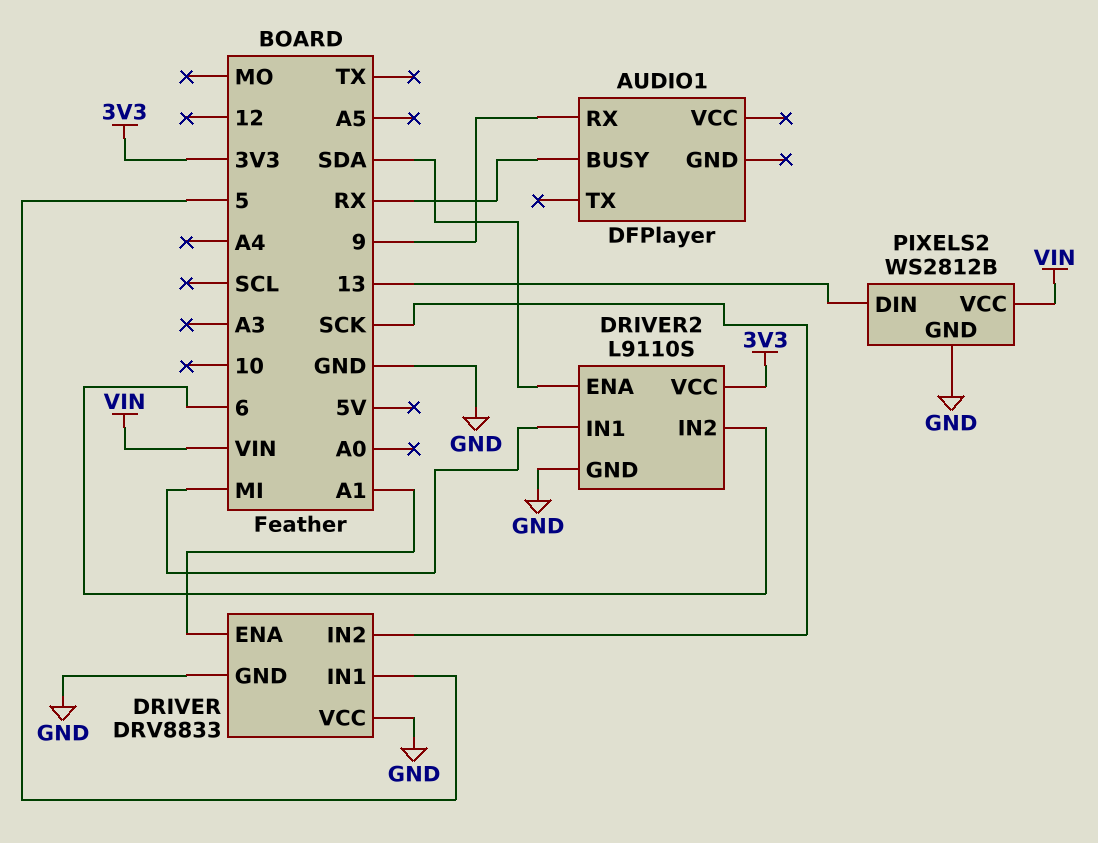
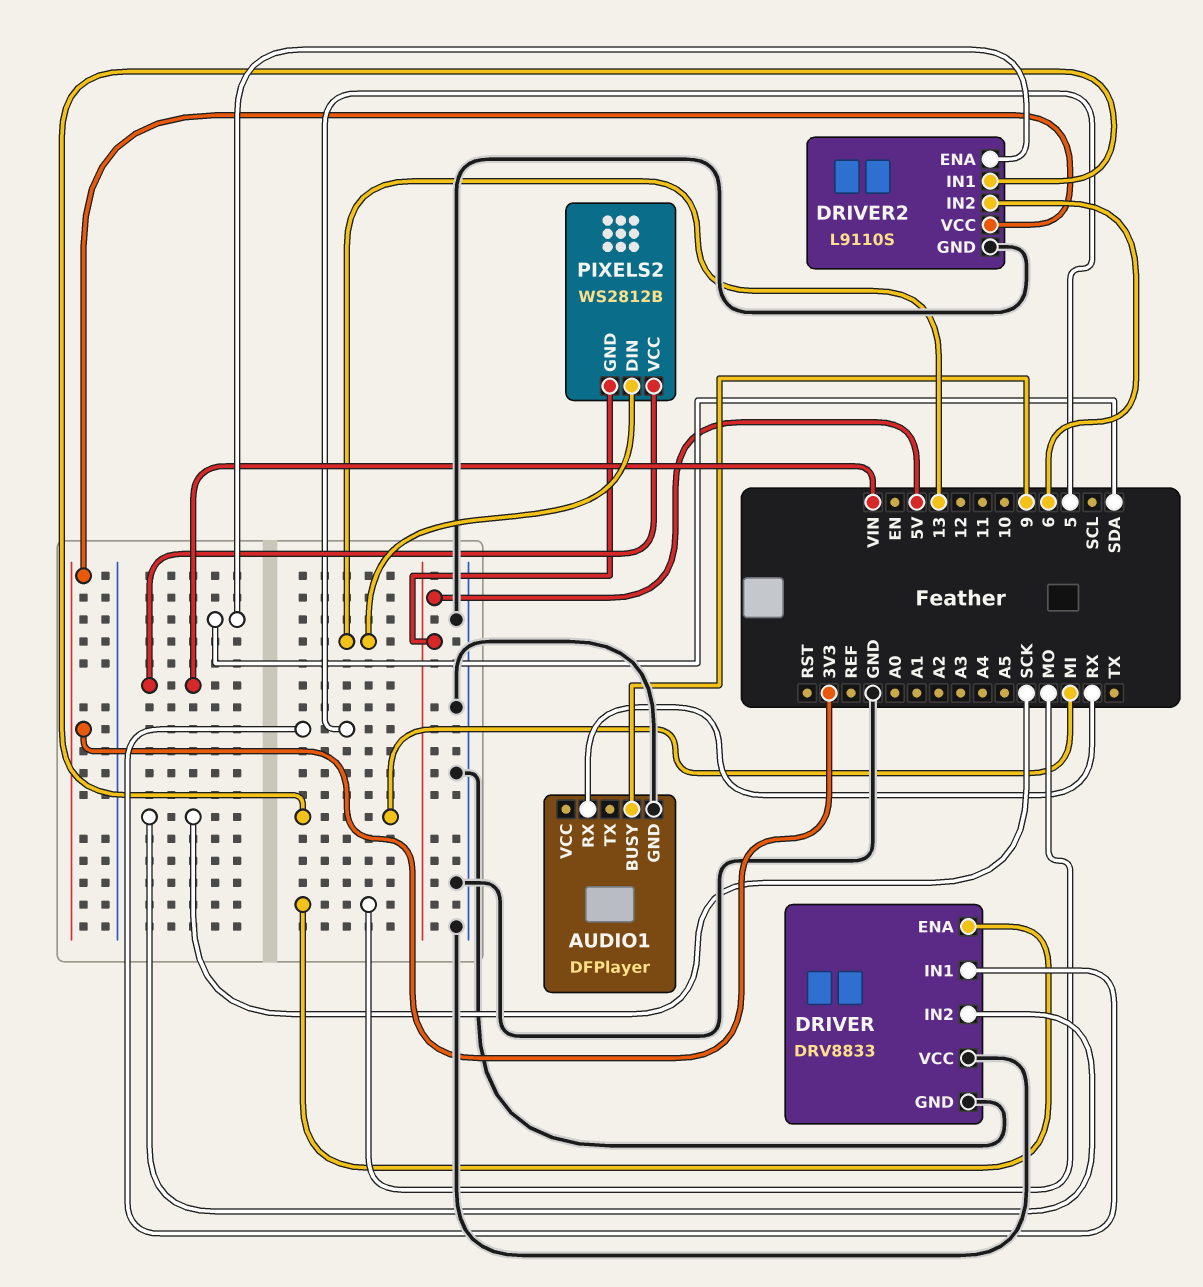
AUDIO1 pin BUSY: RX -> 9
AUDIO1 pin GND: none -> GND
AUDIO1 pin RX: 9 -> RX
DRIVER pin ENA: A1 -> MO
PIXELS2 pin GND: GND -> 5V

